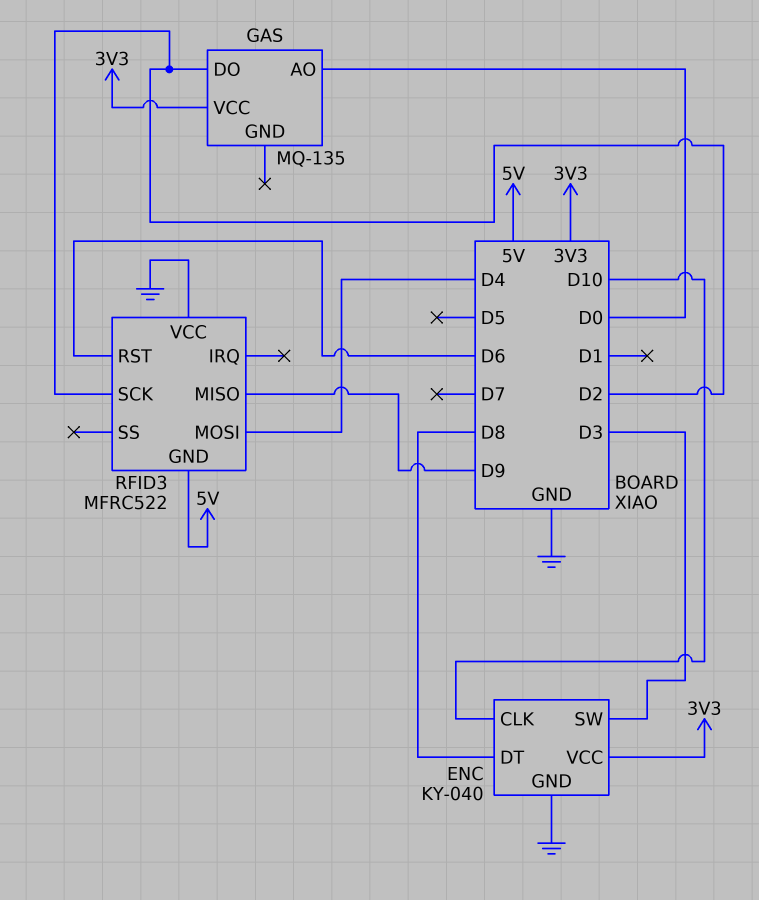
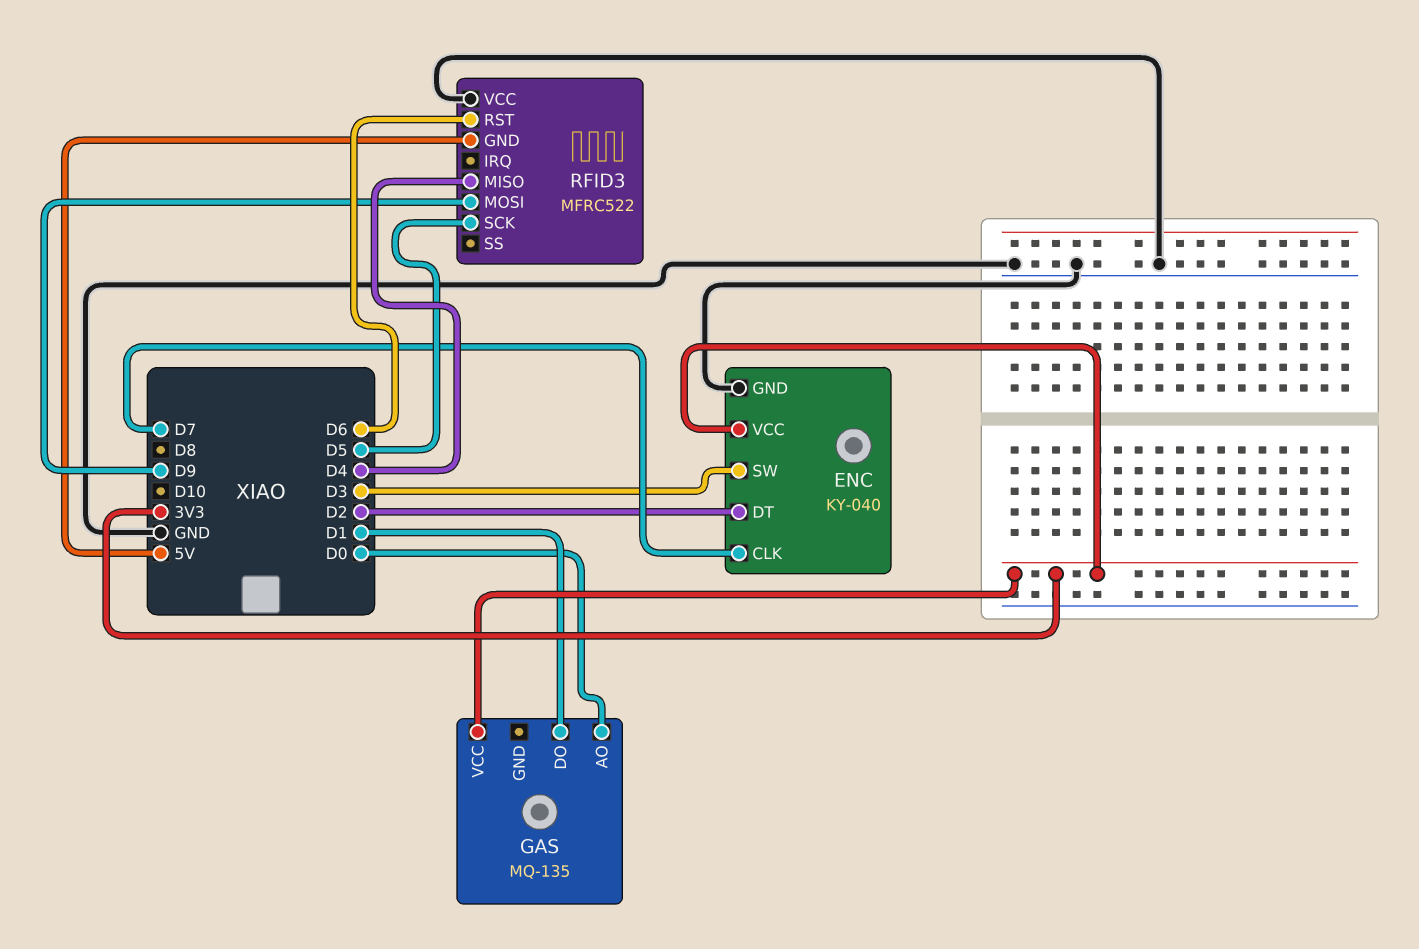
ENC pin CLK: D10 -> D7
ENC pin DT: D8 -> D2
GAS pin DO: D2 -> D1
RFID3 pin MISO: D9 -> D4
RFID3 pin MOSI: D4 -> D9
RFID3 pin SCK: D2 -> D5

